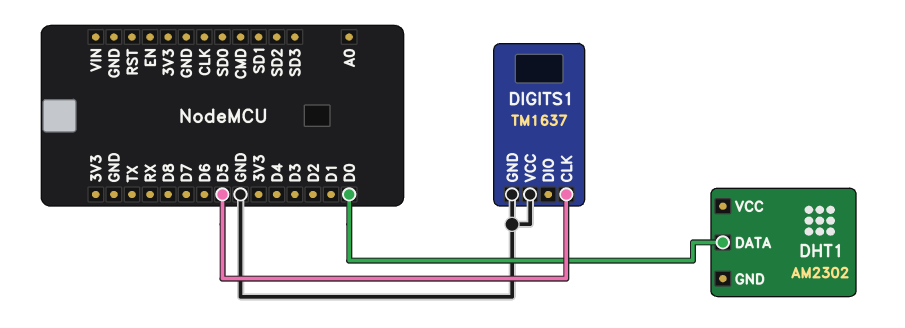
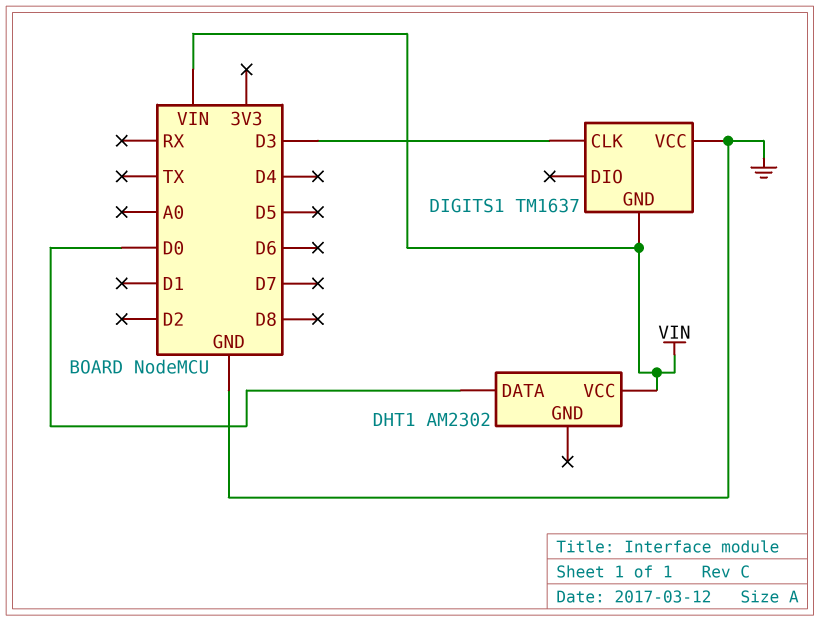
DHT1 pin VCC: none -> VIN
DIGITS1 pin CLK: D5 -> D3
DIGITS1 pin GND: GND -> VIN

